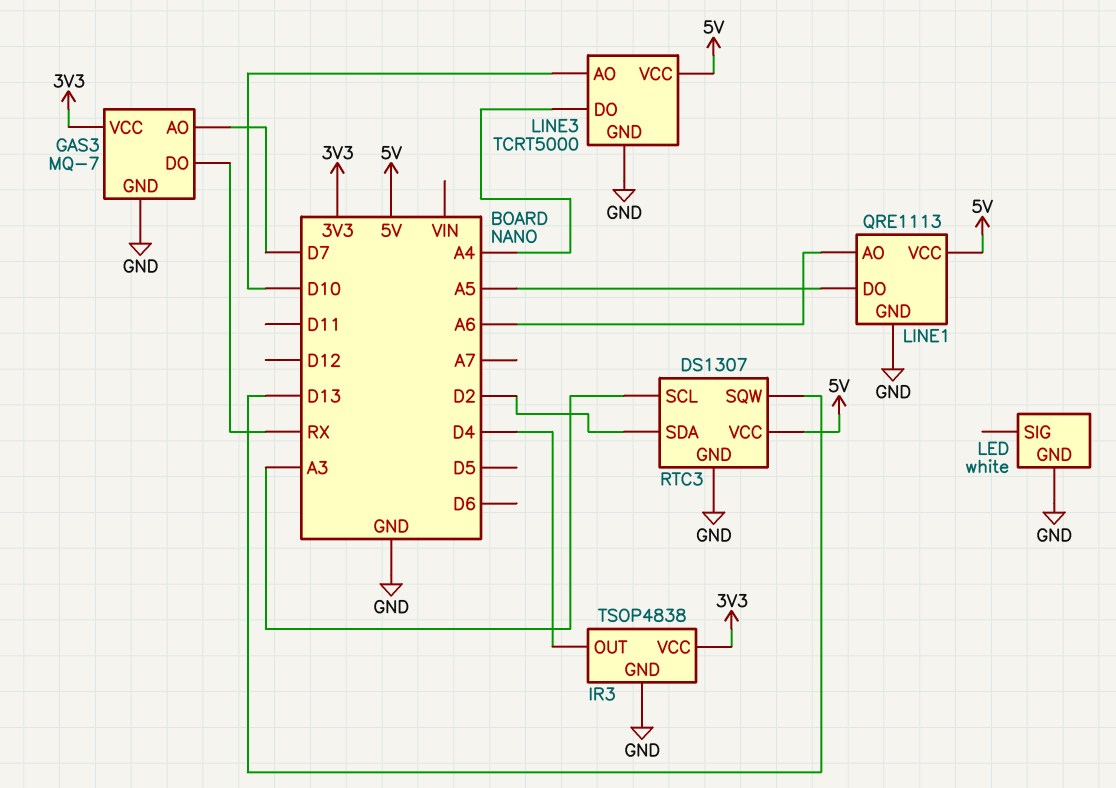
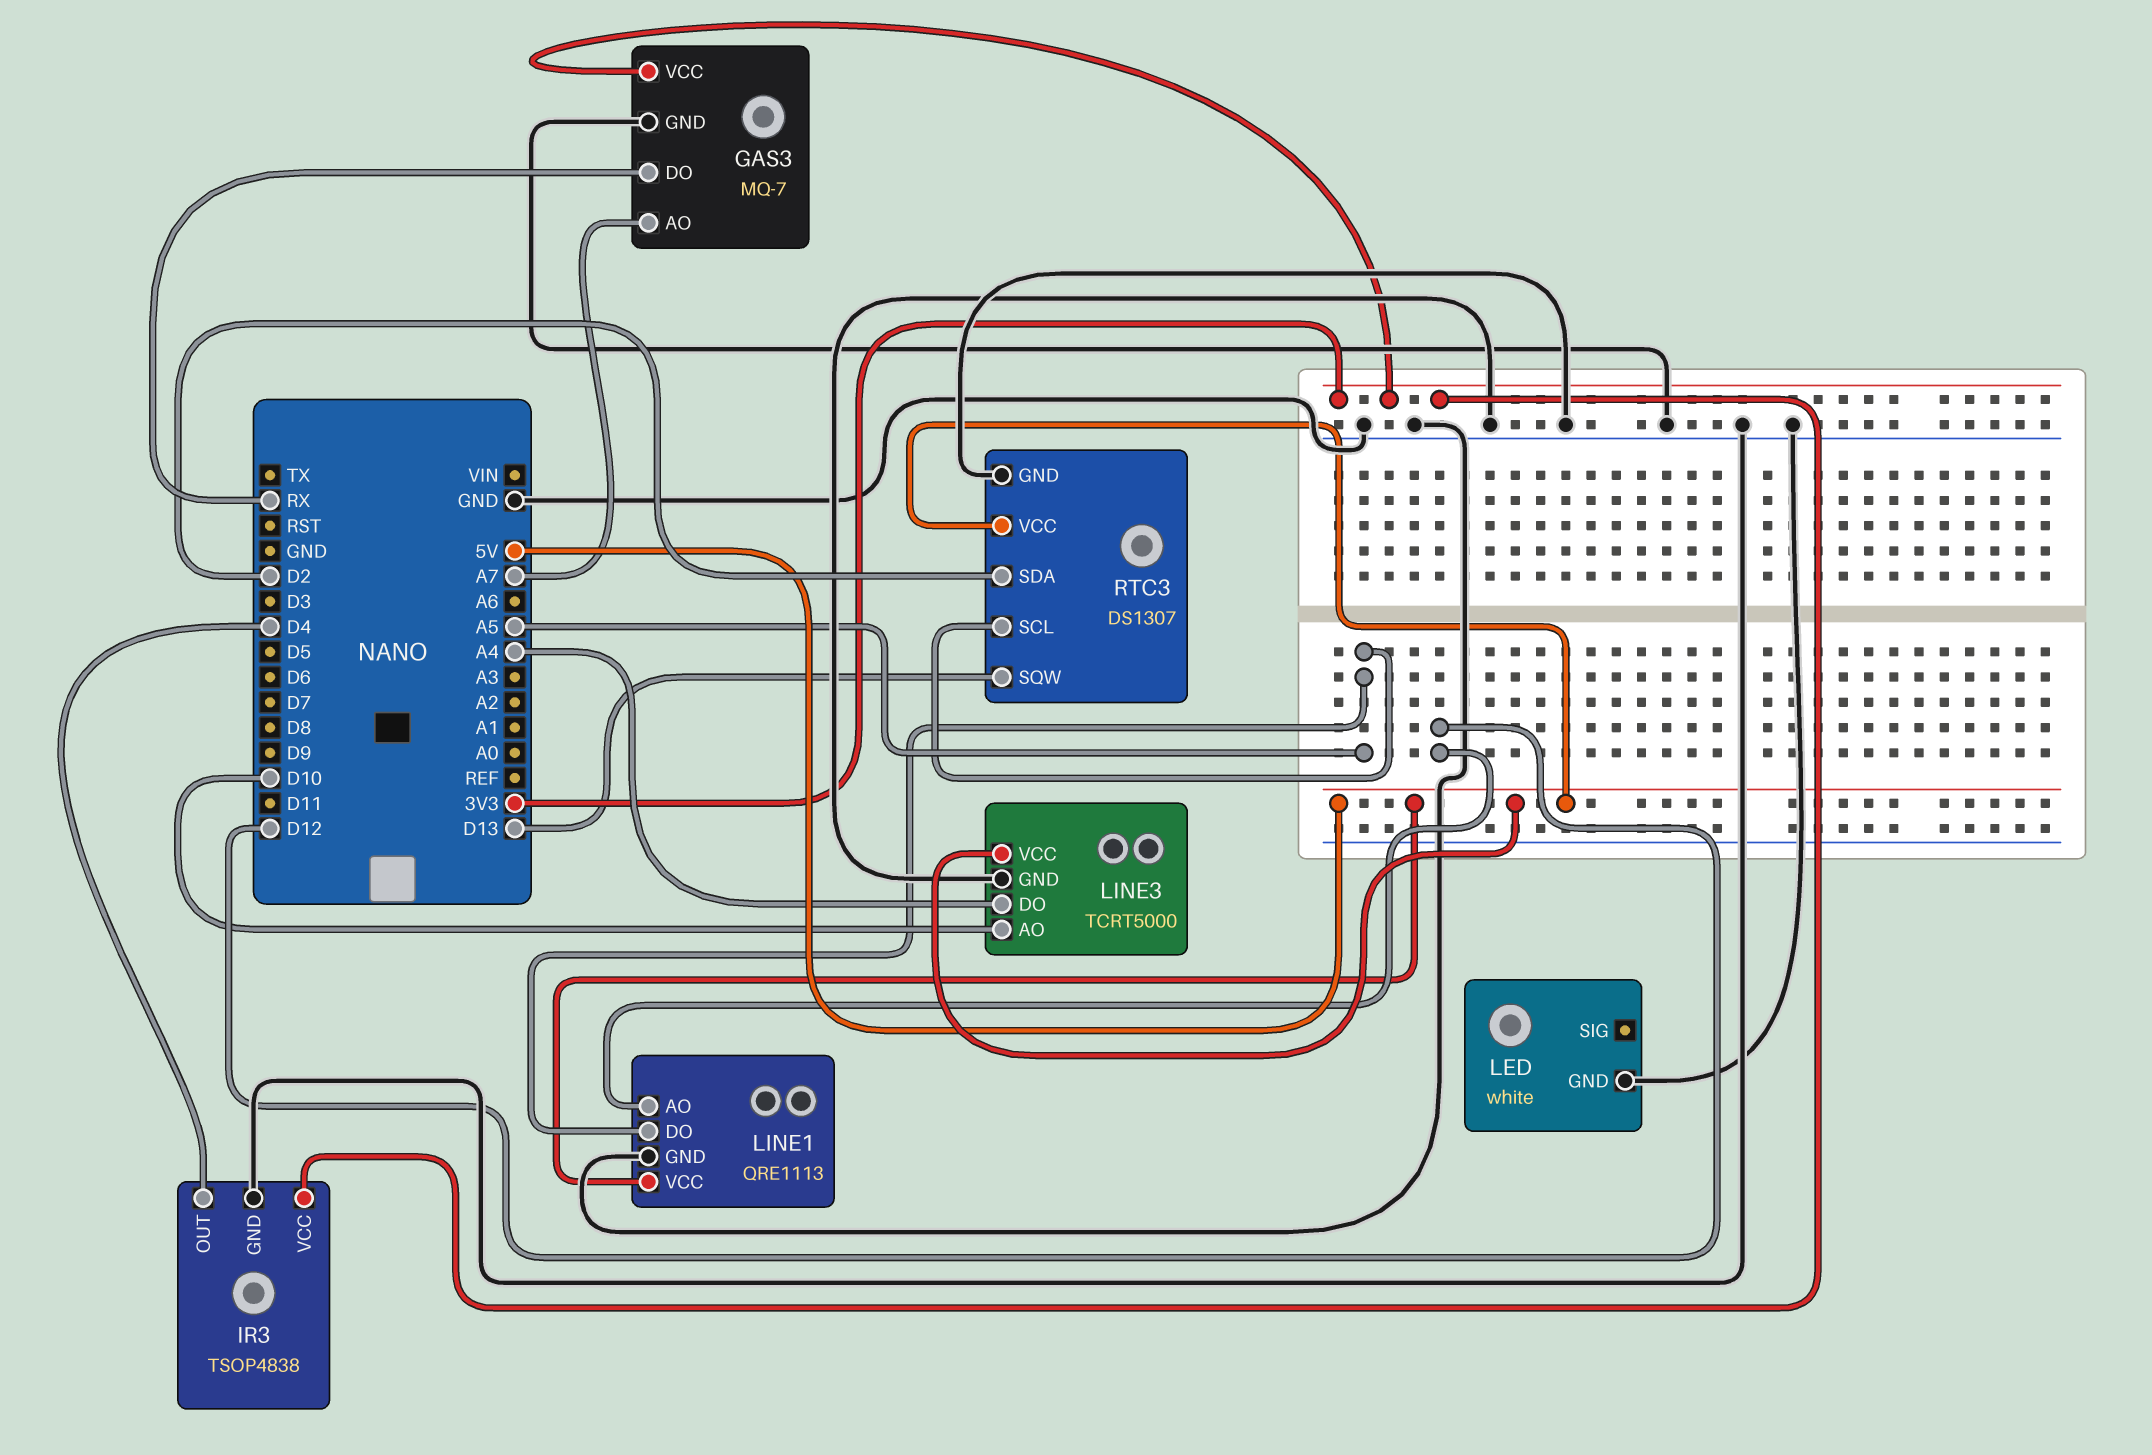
GAS3 pin AO: D7 -> A7
LINE1 pin AO: A6 -> D12
RTC3 pin SCL: A3 -> A5

